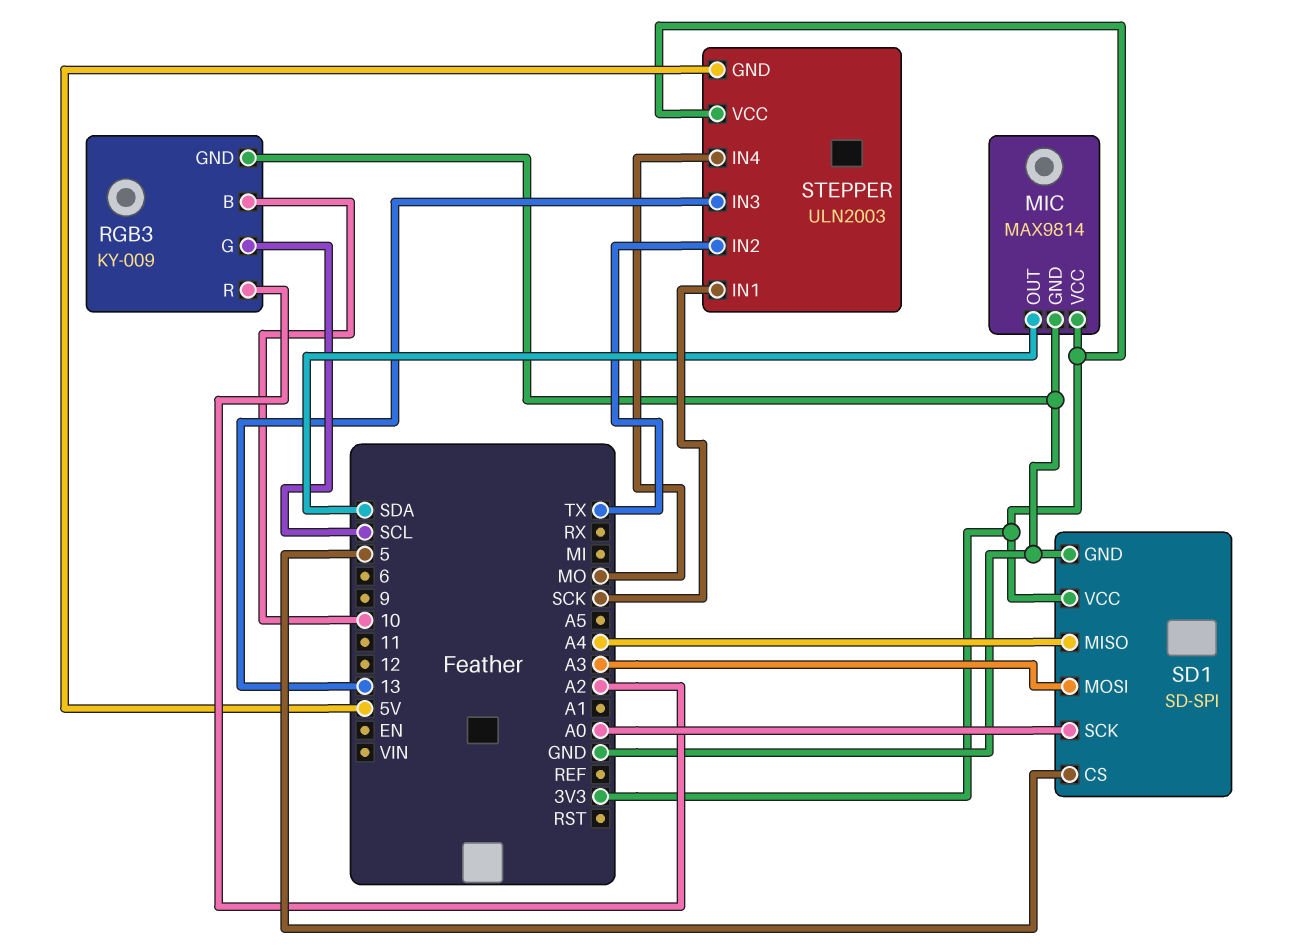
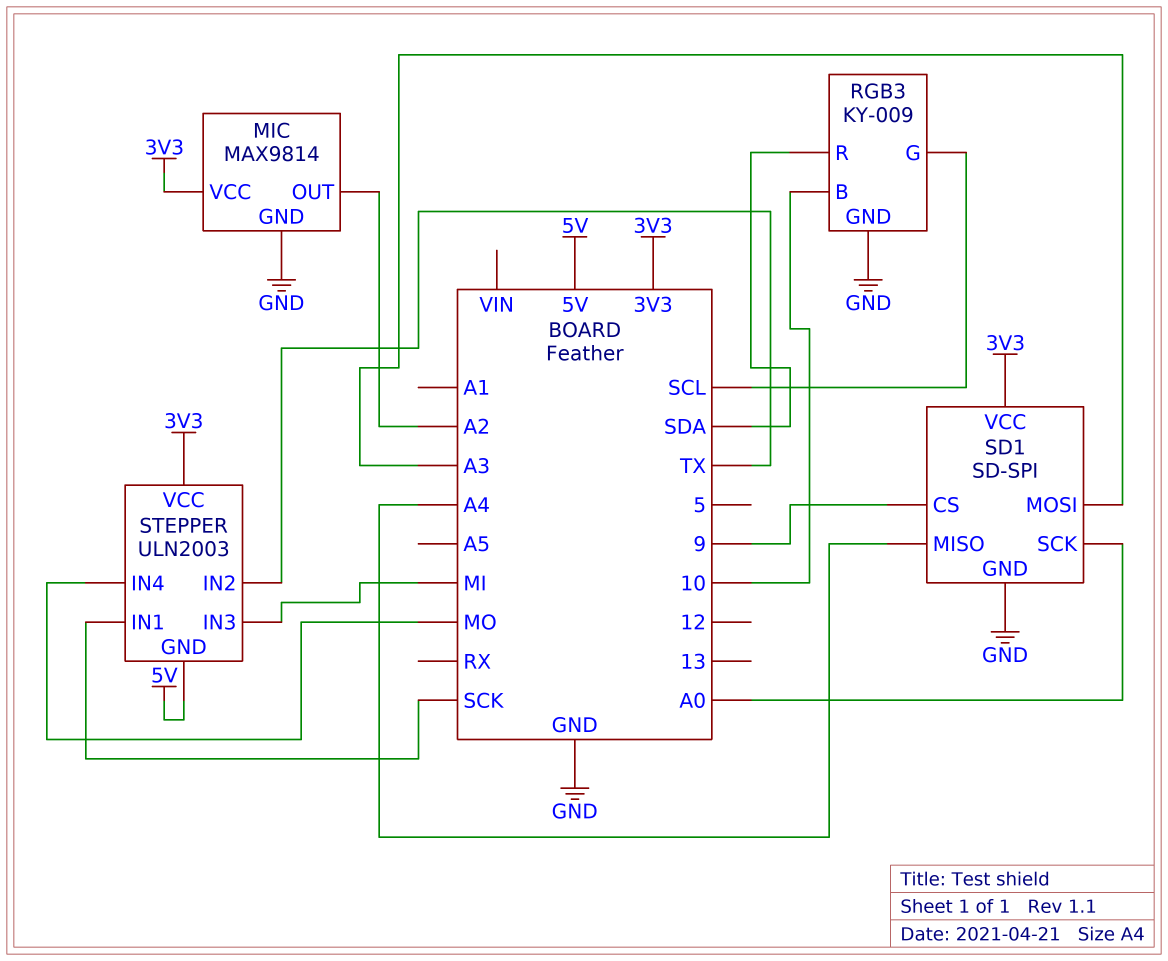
MIC pin OUT: SDA -> A2
RGB3 pin R: A2 -> SDA
SD1 pin CS: 5 -> 9
STEPPER pin IN3: 13 -> MI

